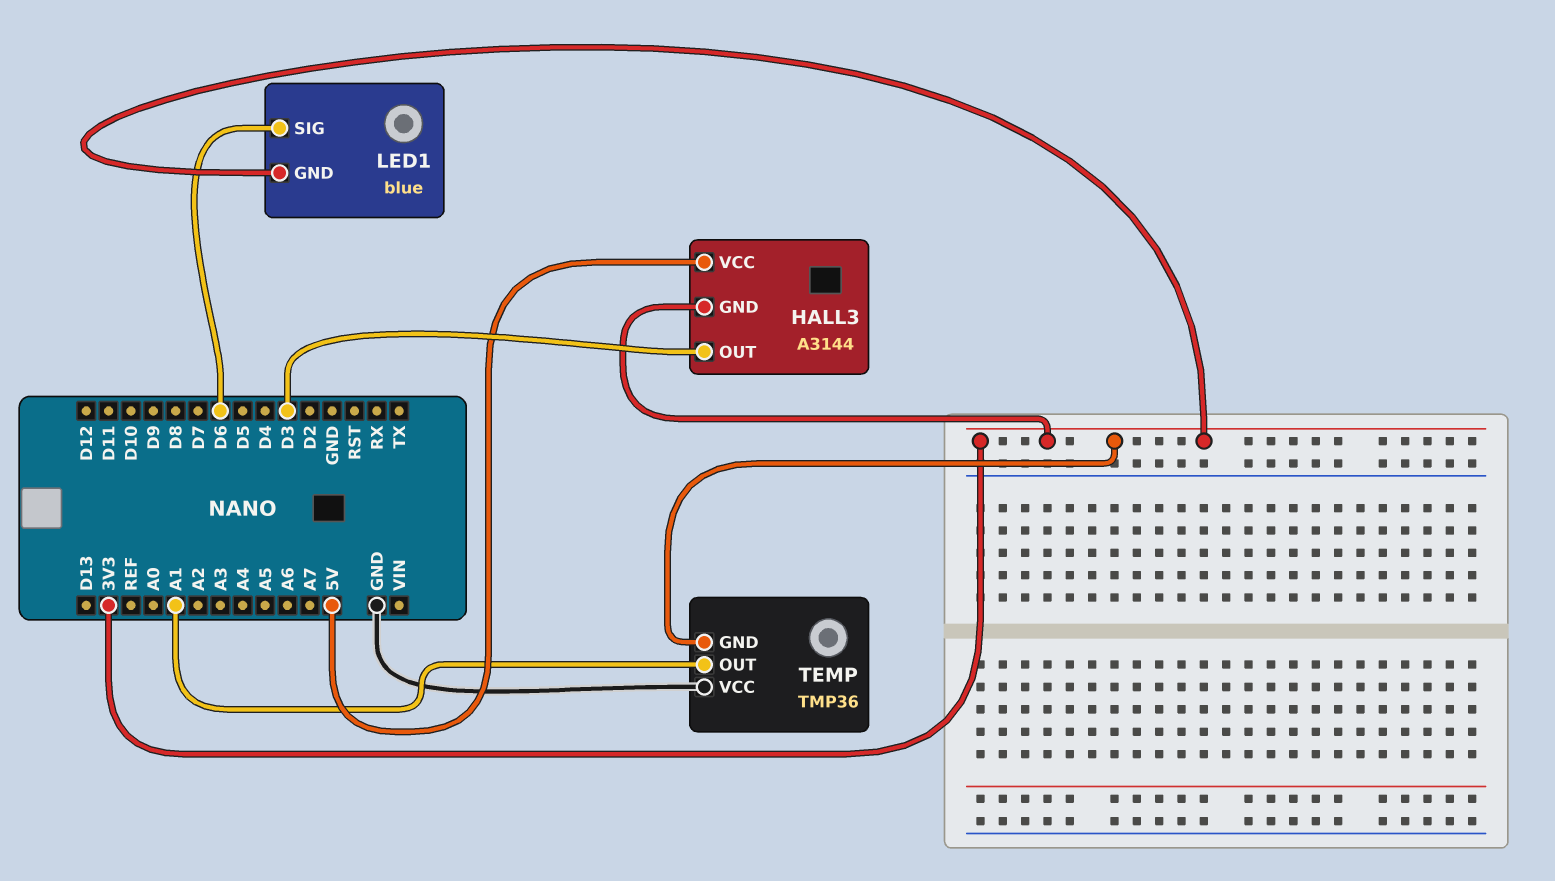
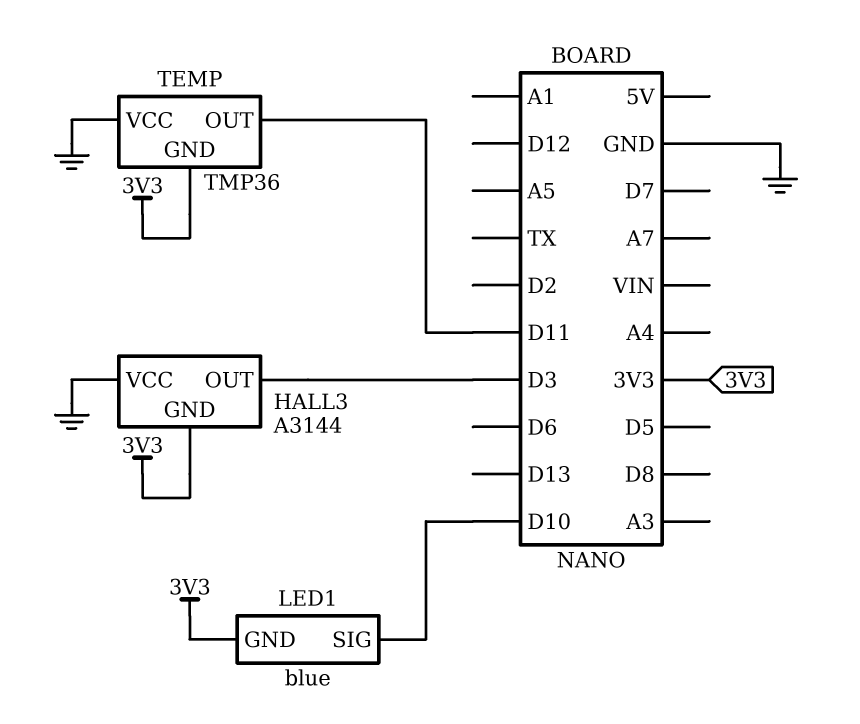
HALL3 pin VCC: 5V -> GND
LED1 pin SIG: D6 -> D10
TEMP pin OUT: A1 -> D11

